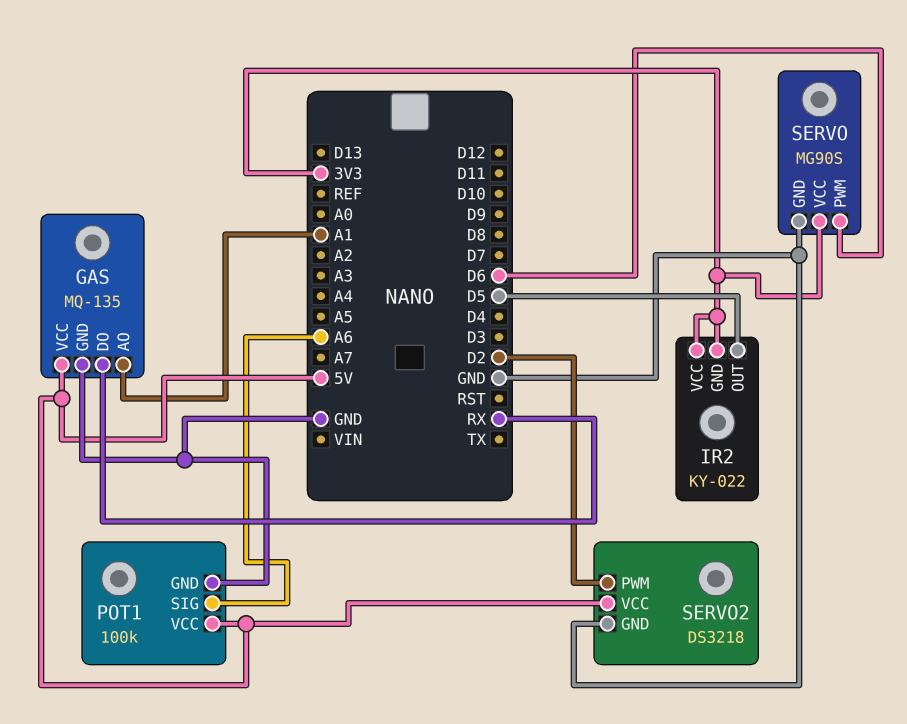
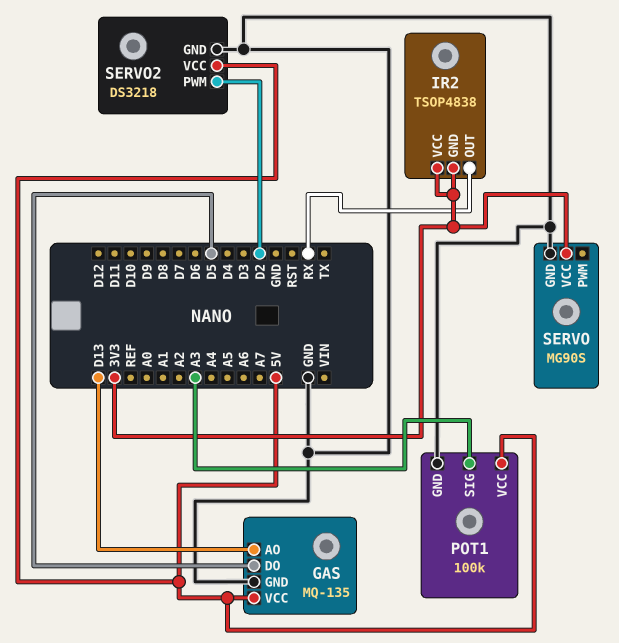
GAS pin AO: A1 -> D13
GAS pin DO: RX -> D5
IR2: KY-022 -> TSOP4838
IR2 pin OUT: D5 -> RX
POT1 pin SIG: A6 -> A3
SERVO pin PWM: D6 -> none

